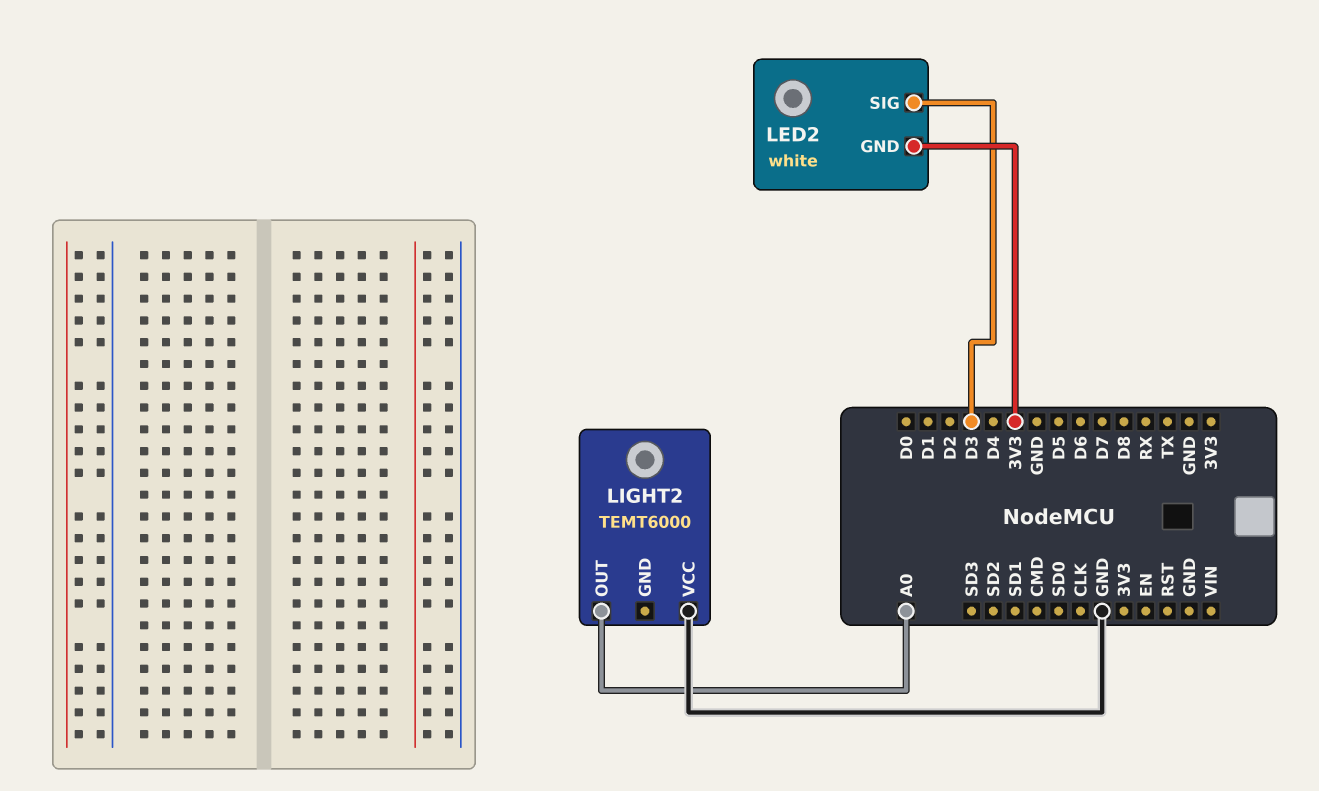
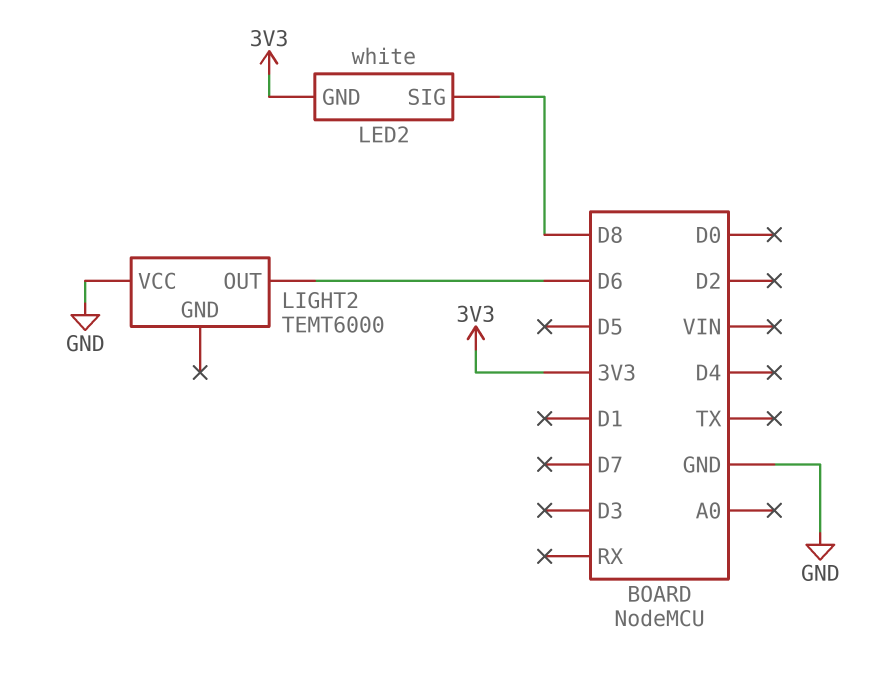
LED2 pin SIG: D3 -> D8
LIGHT2 pin OUT: A0 -> D6

